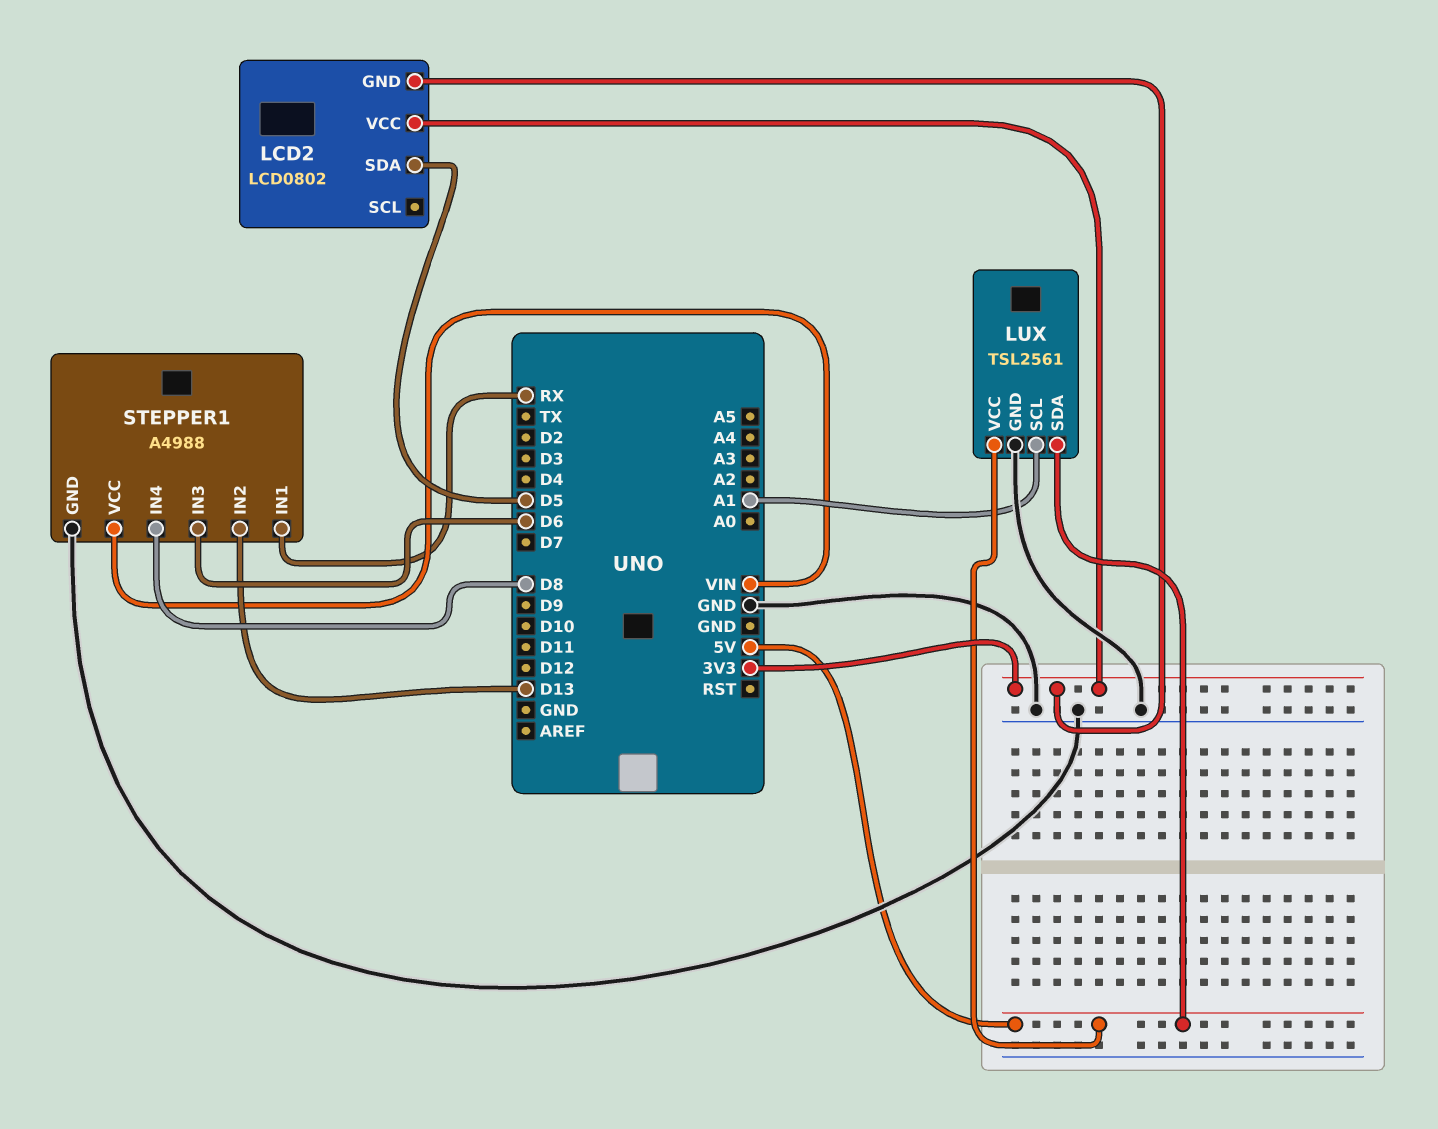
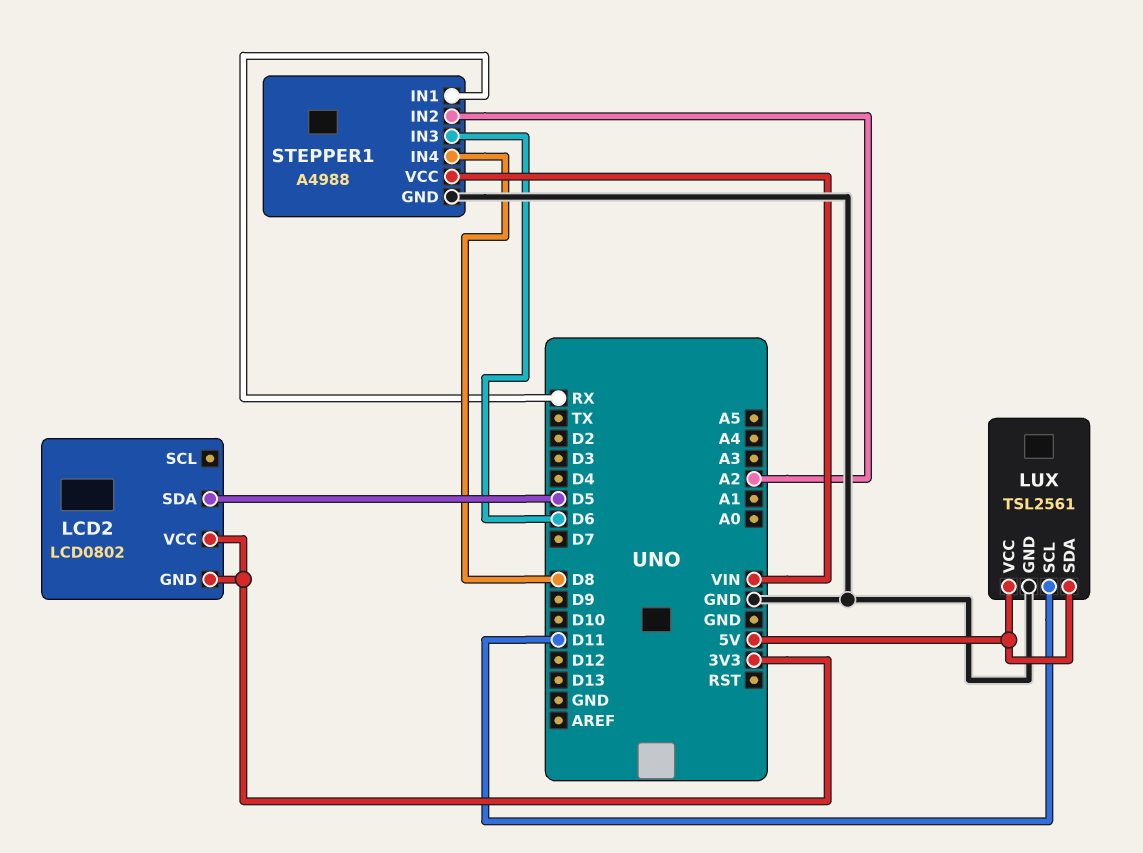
LUX pin SCL: A1 -> D11
STEPPER1 pin IN2: D13 -> A2

